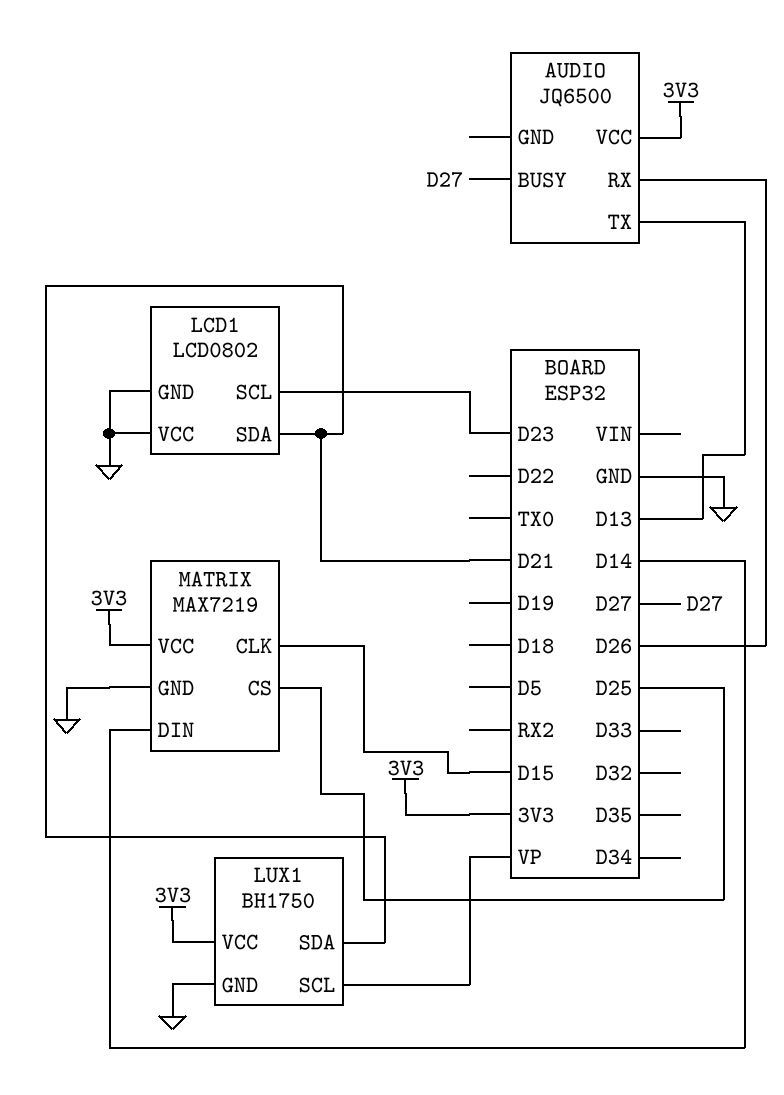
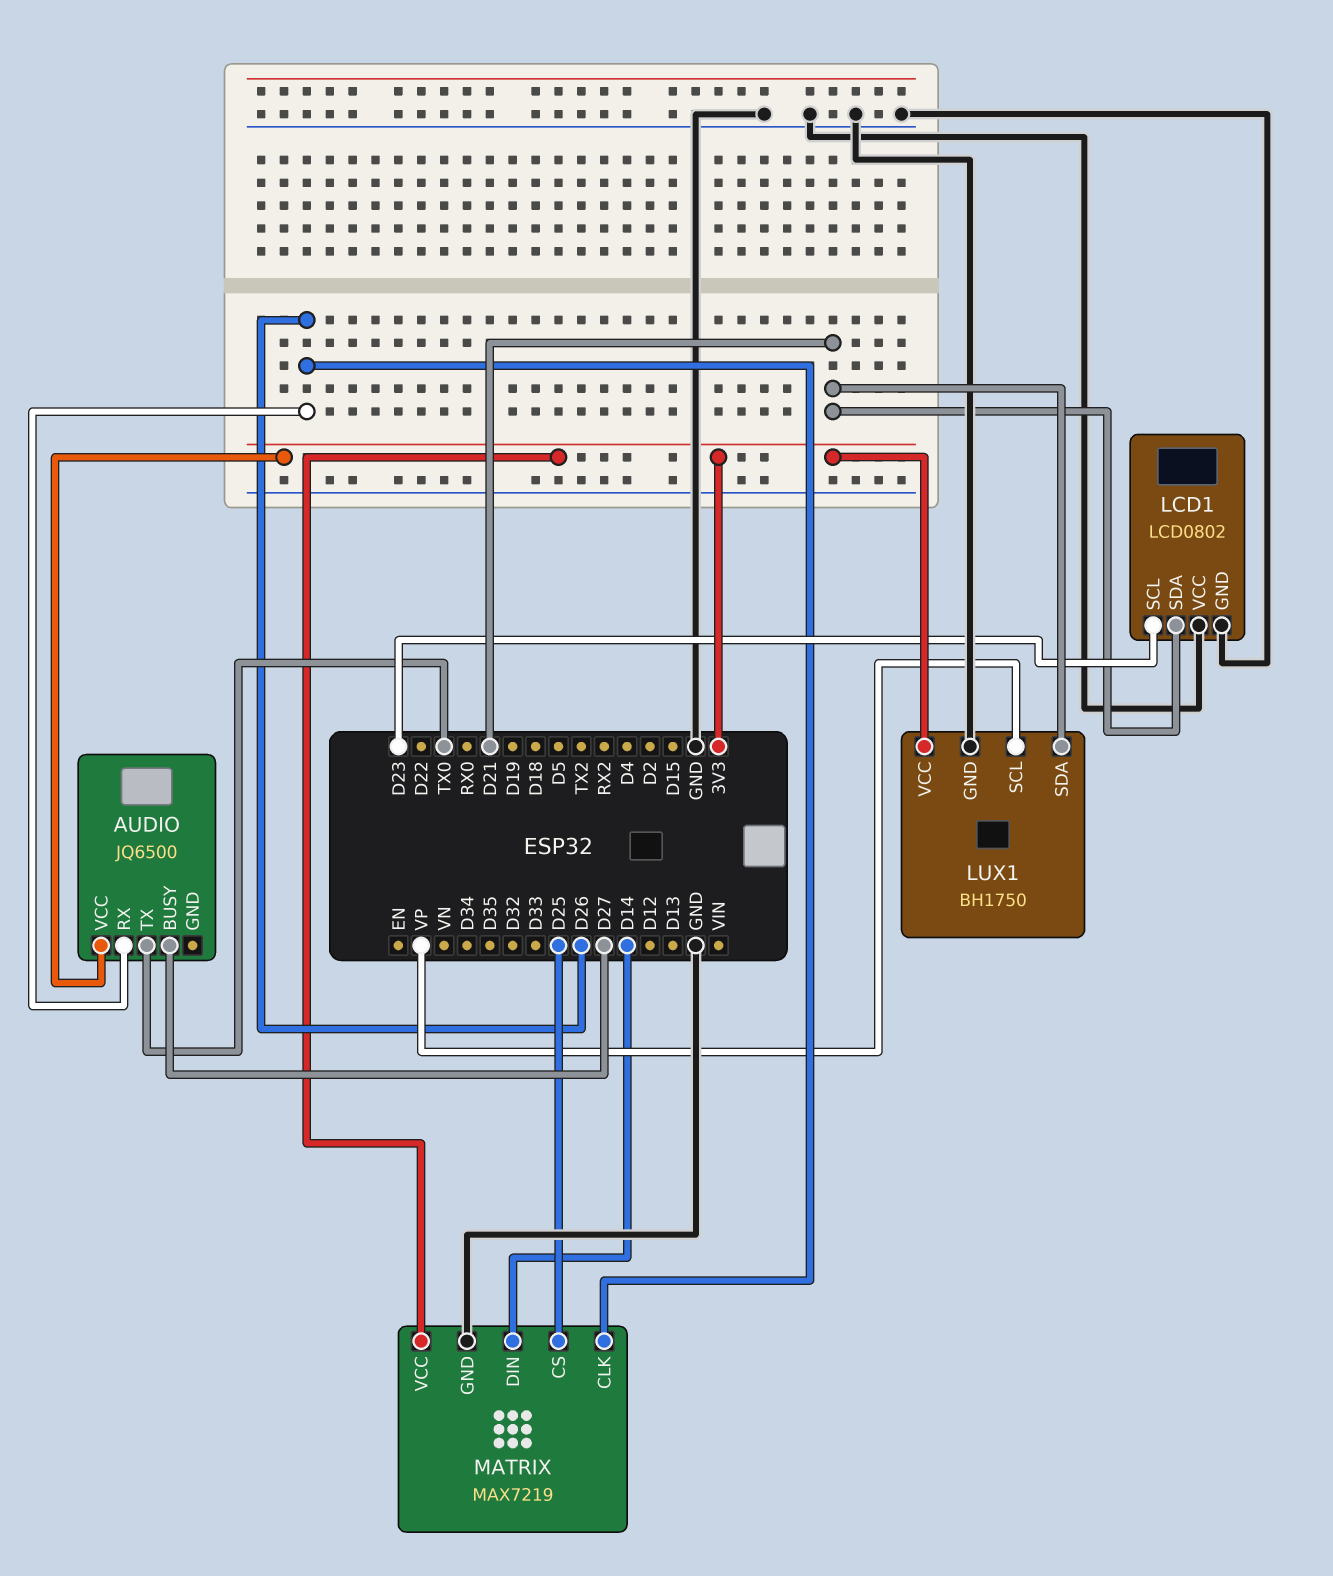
AUDIO pin TX: D13 -> TX0
MATRIX pin CLK: D15 -> D26

